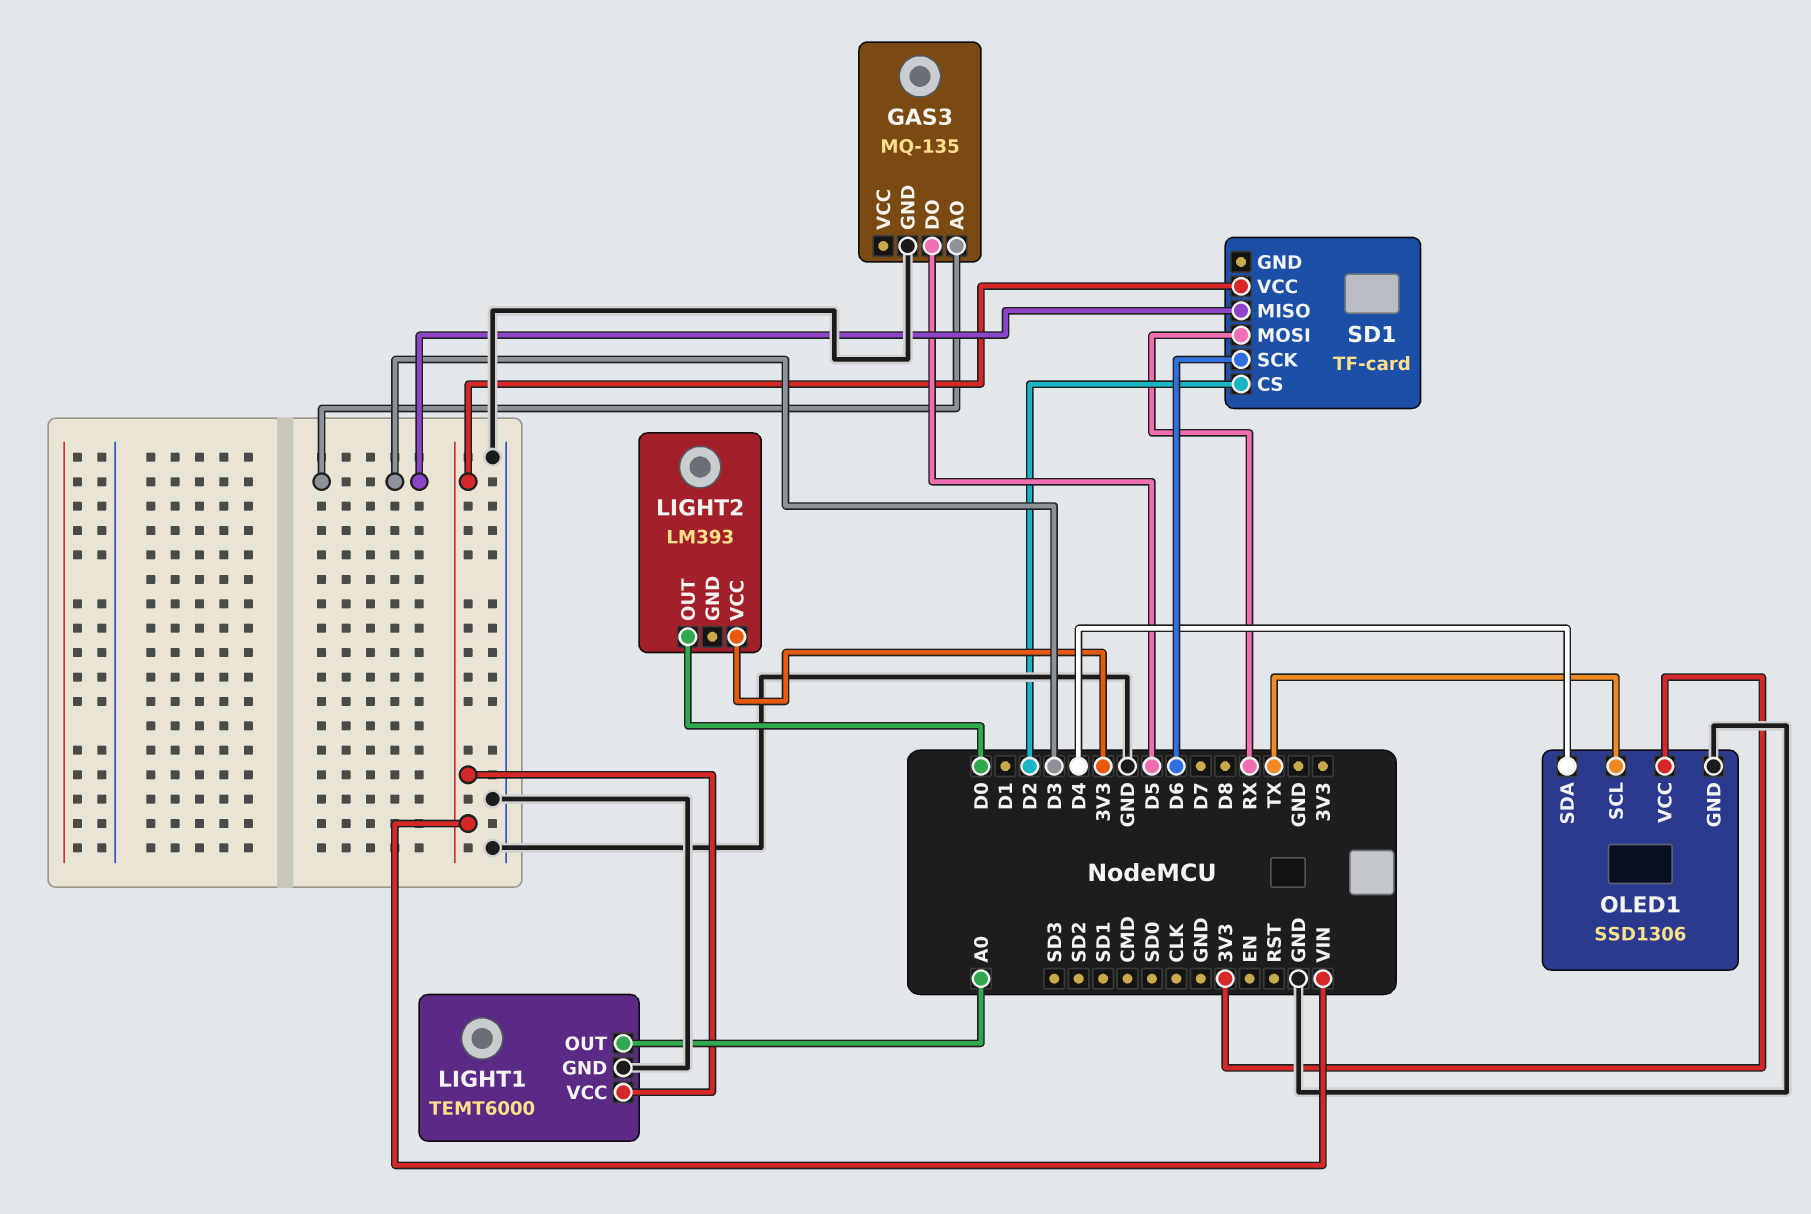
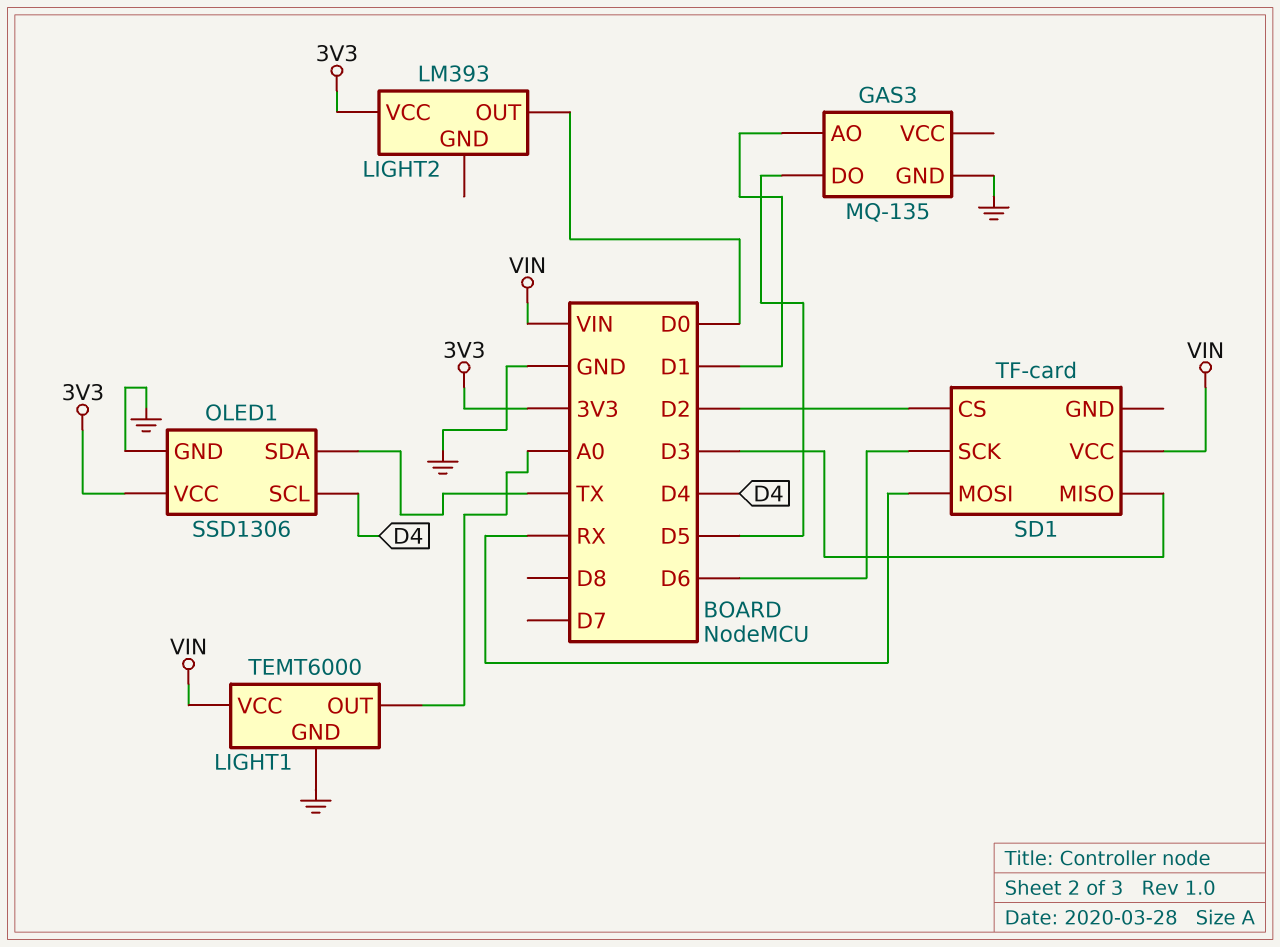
GAS3 pin AO: D3 -> D1
OLED1 pin SCL: TX -> D4
OLED1 pin SDA: D4 -> TX

